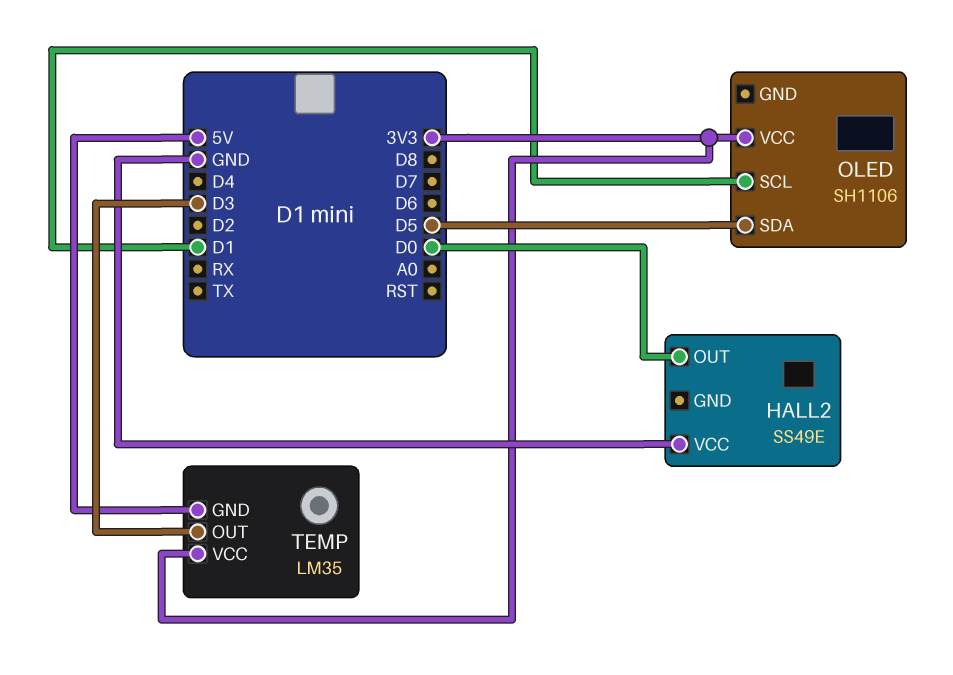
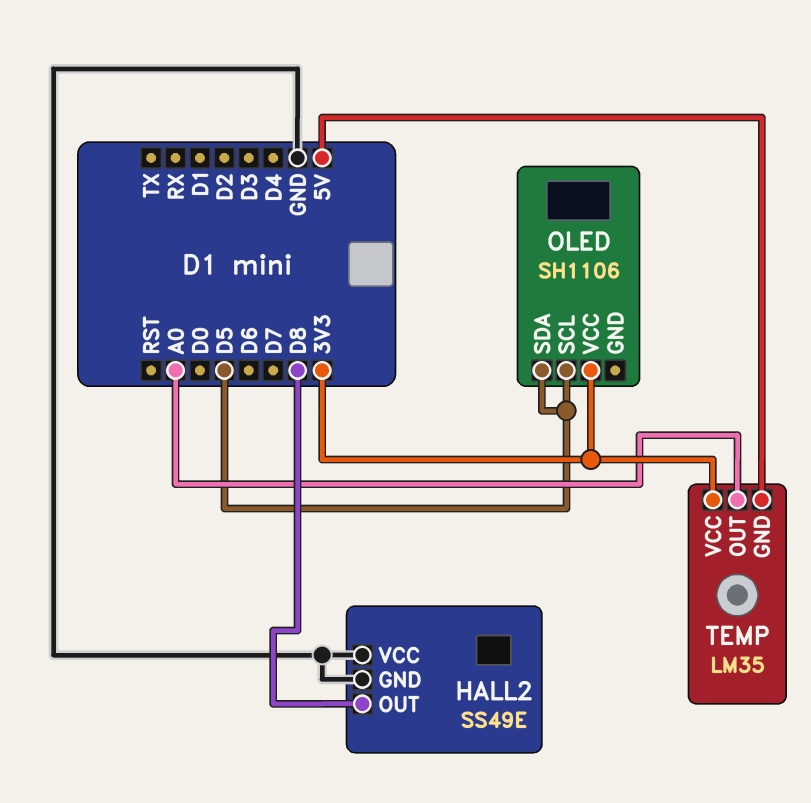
HALL2 pin GND: none -> GND
HALL2 pin OUT: D0 -> D8
OLED pin SCL: D1 -> D5
TEMP pin OUT: D3 -> A0

